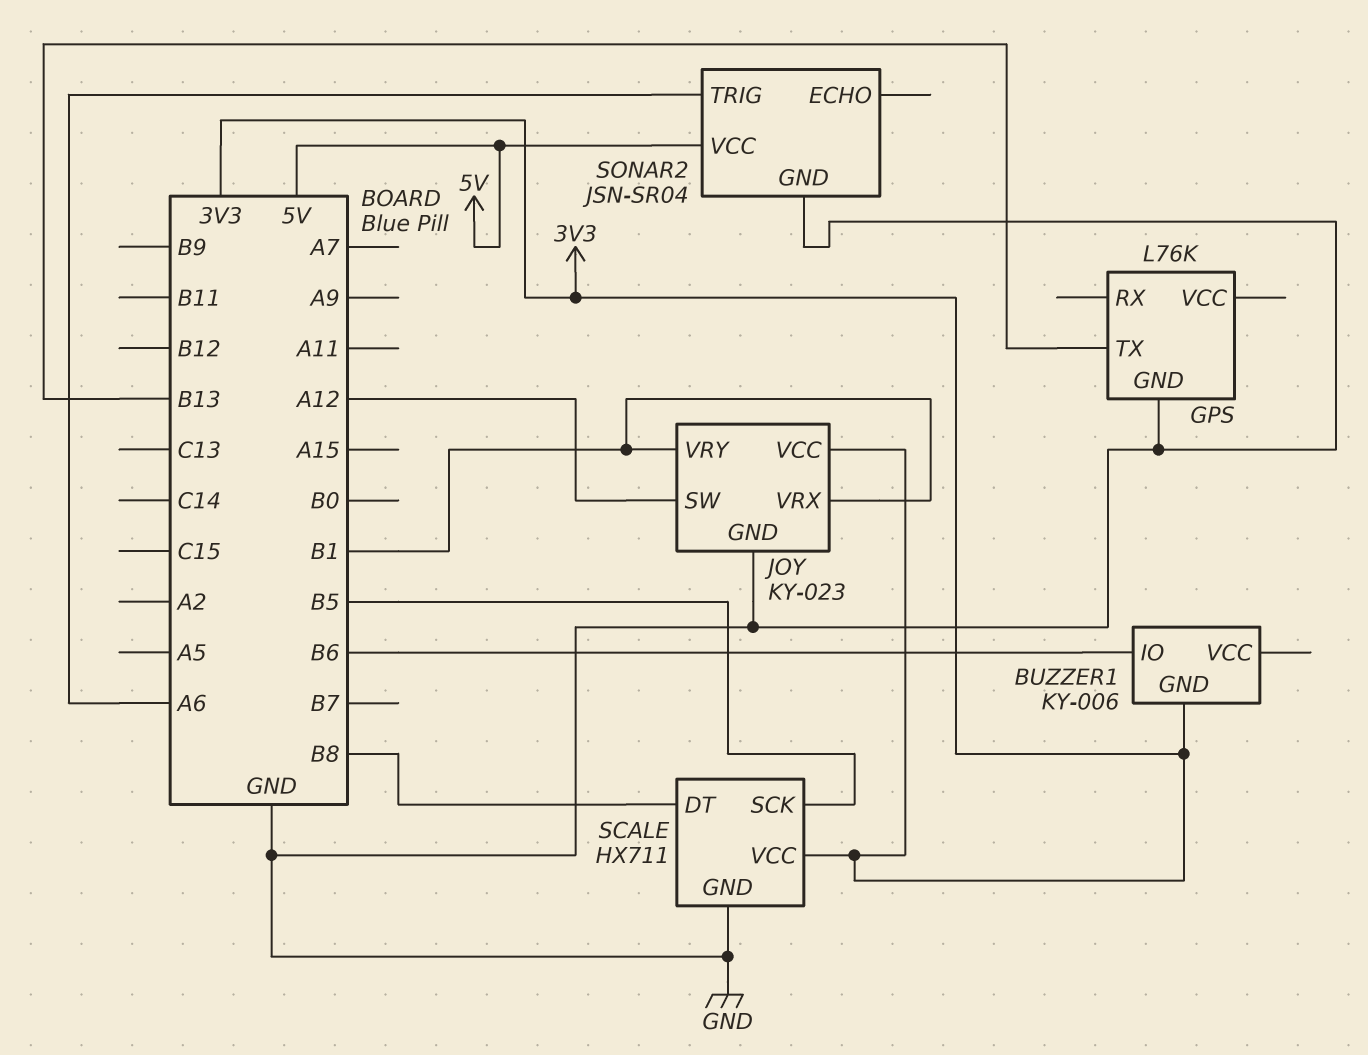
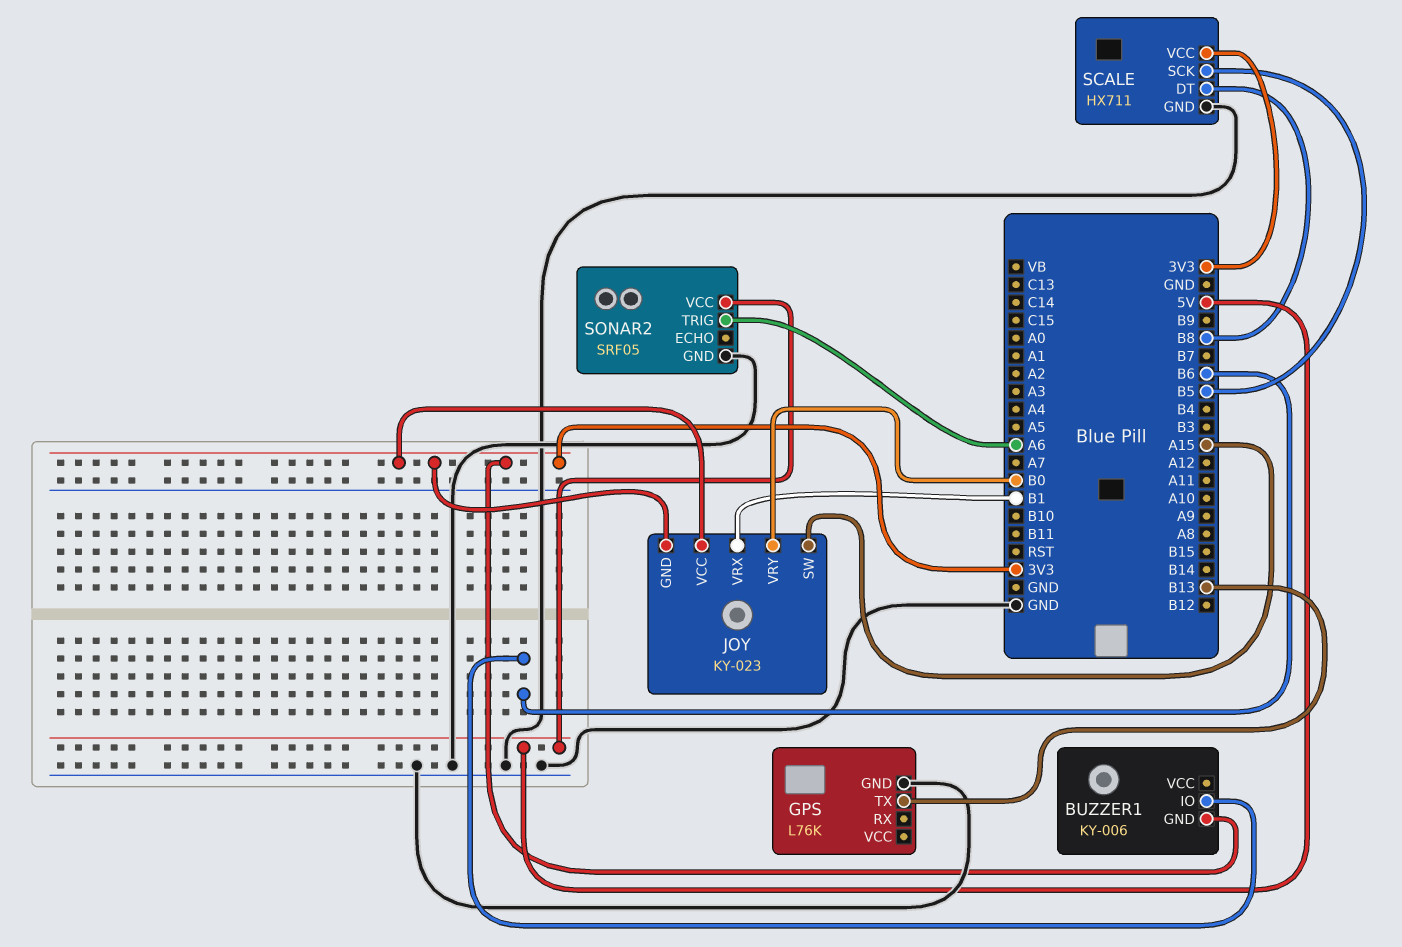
JOY pin GND: GND -> 3V3
JOY pin SW: A12 -> A15
JOY pin VRY: B1 -> B0
SONAR2: JSN-SR04 -> SRF05

